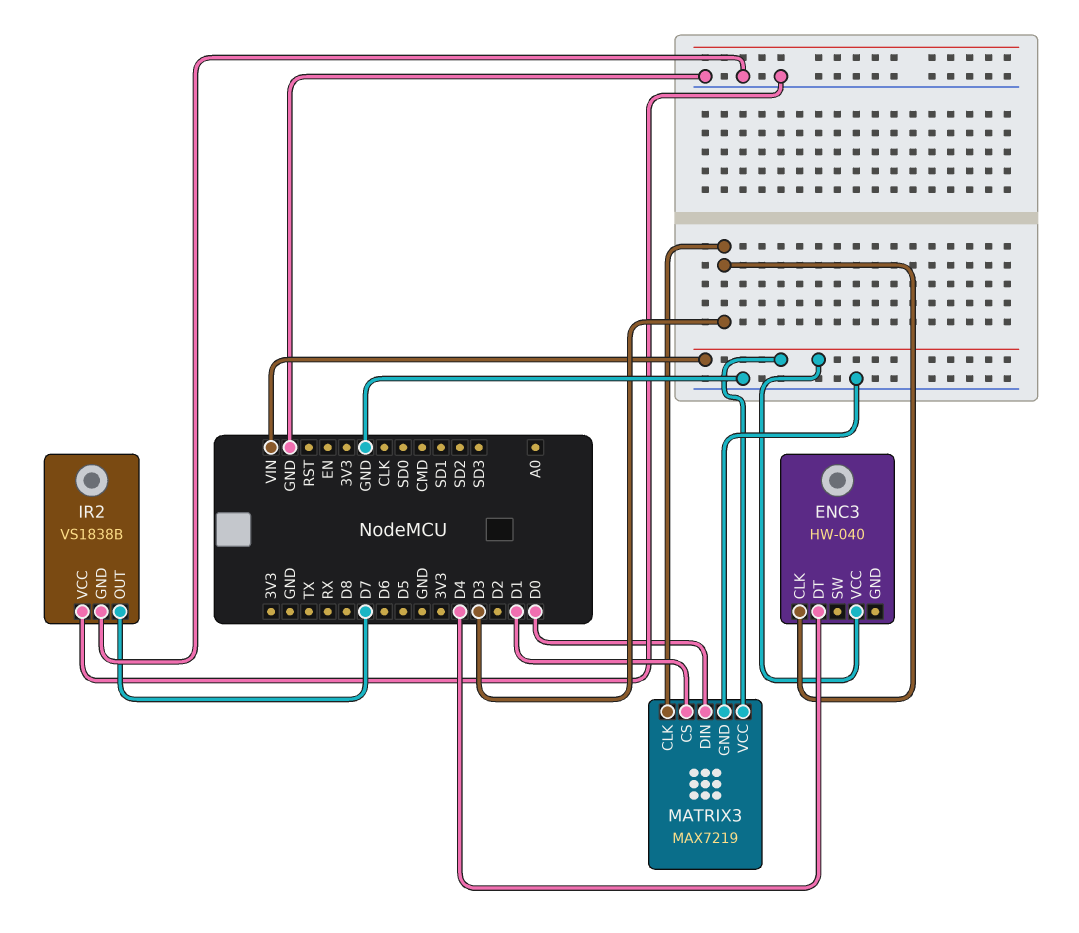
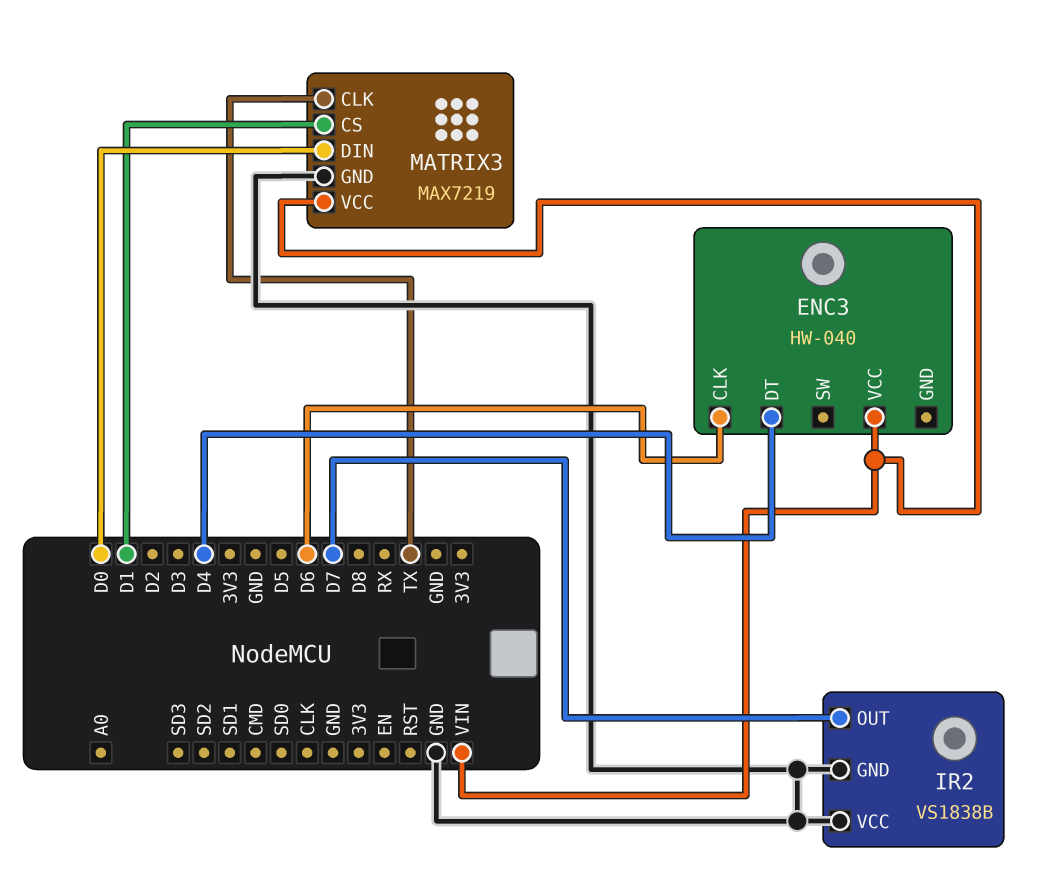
ENC3 pin CLK: D3 -> D6
MATRIX3 pin CLK: D3 -> TX

